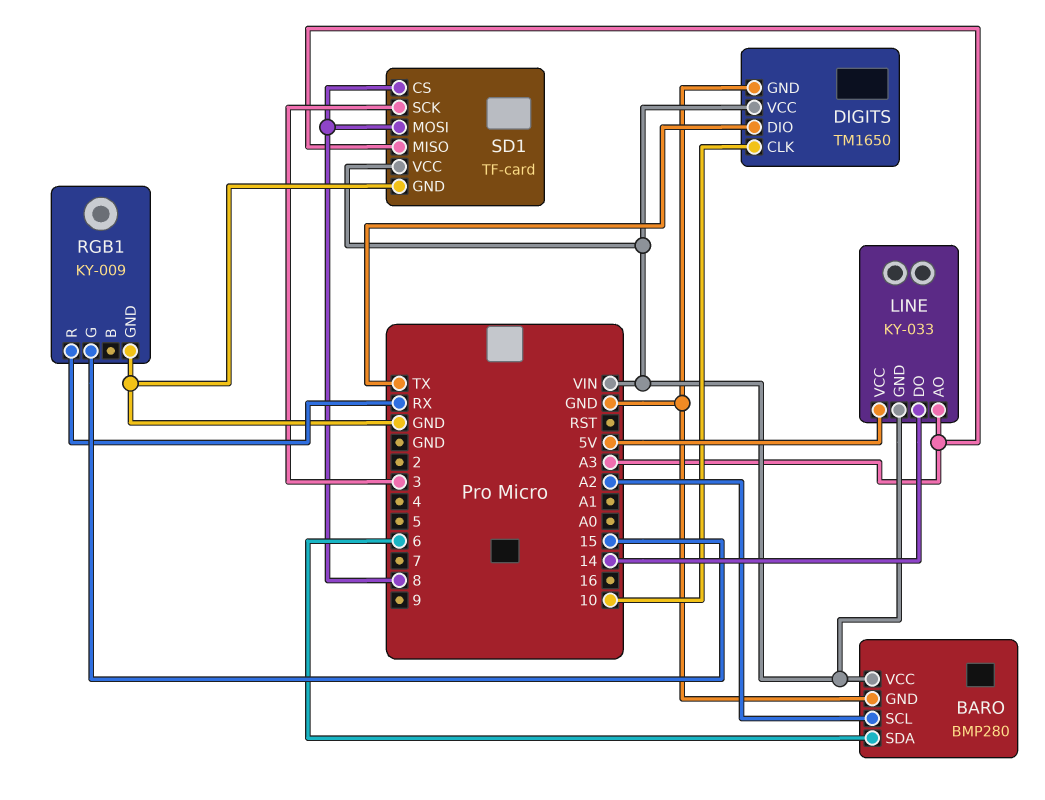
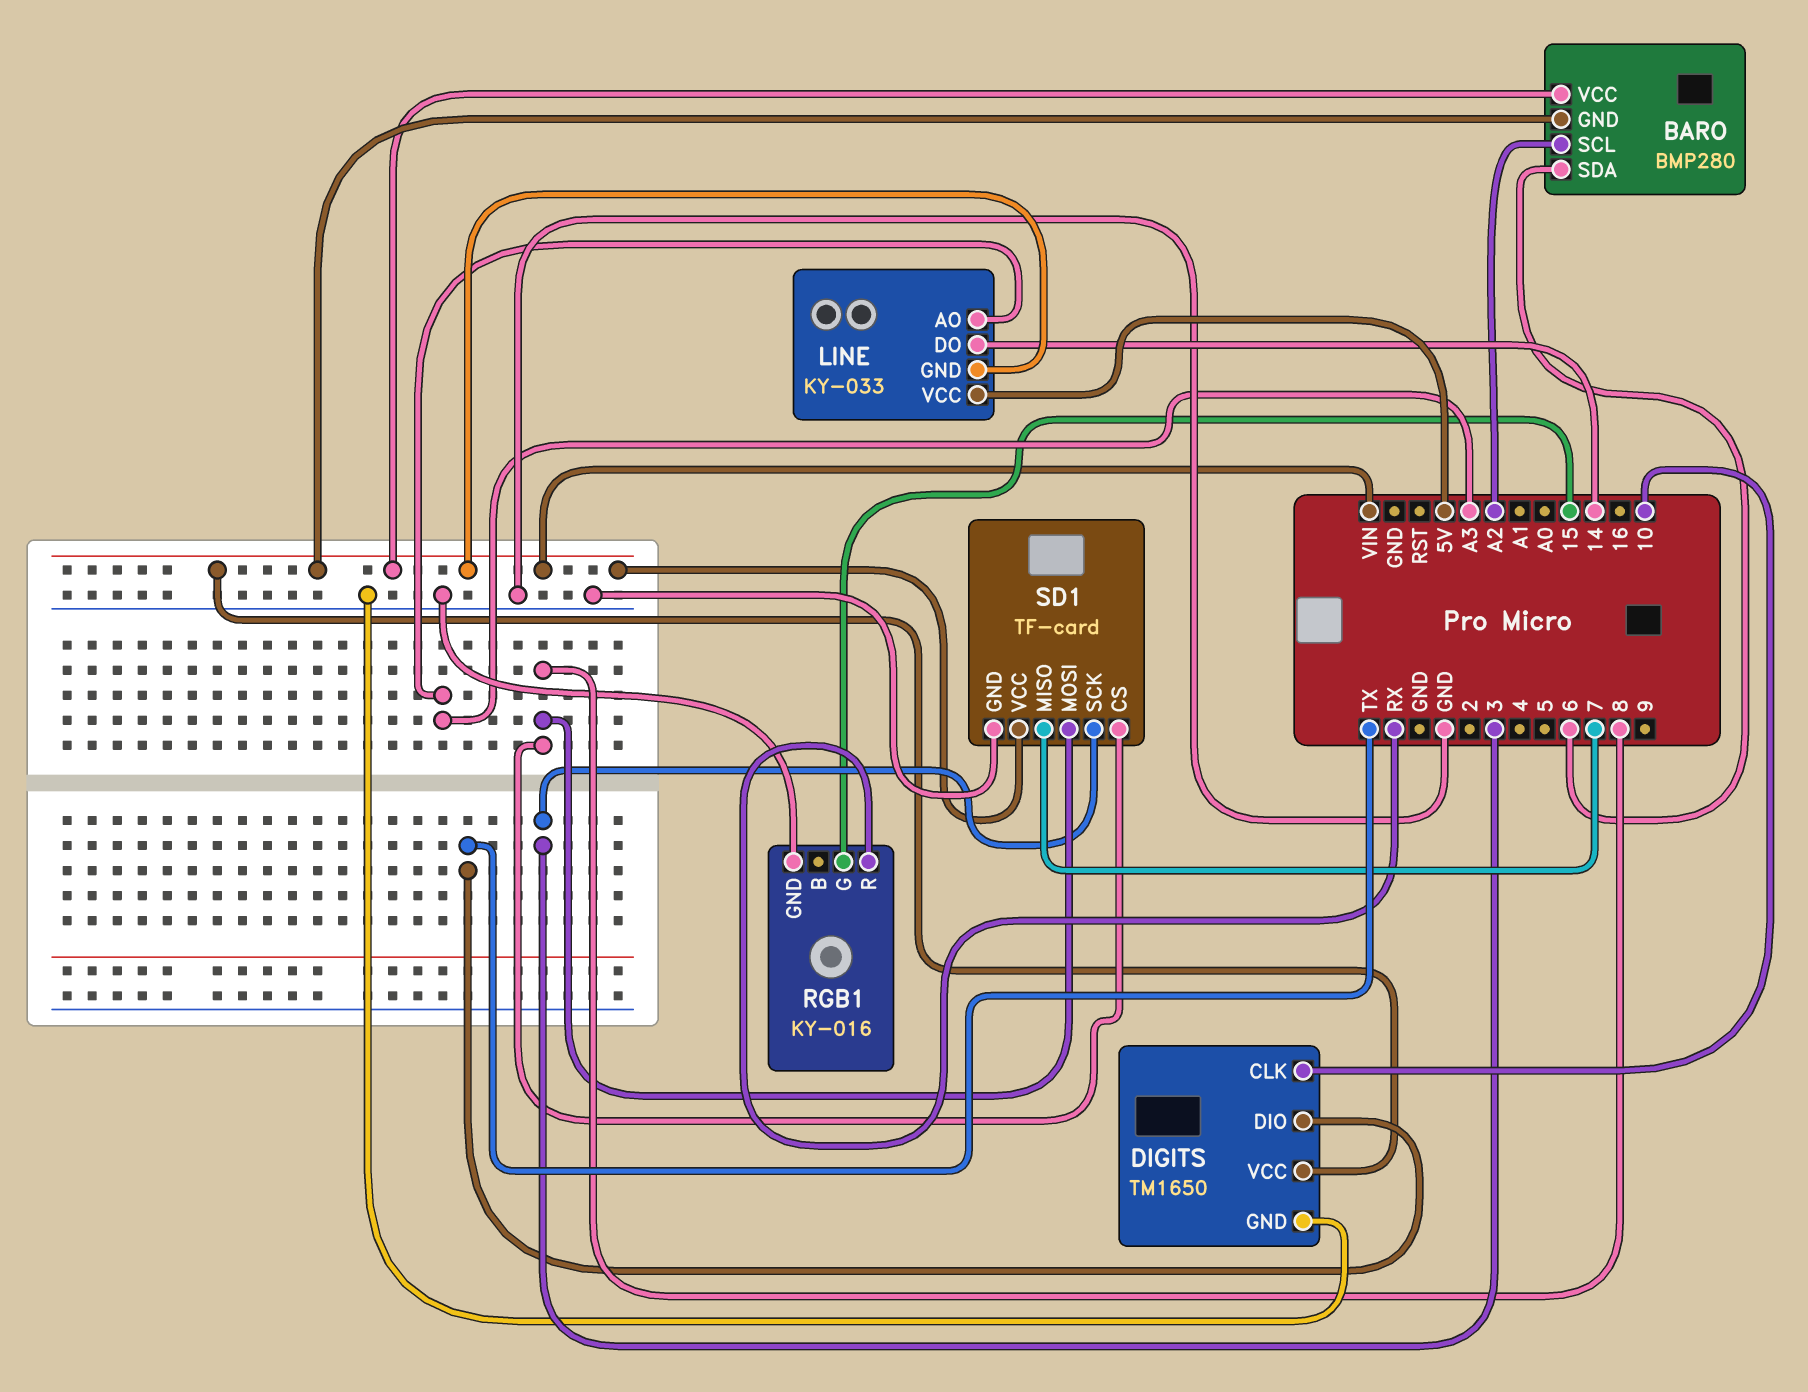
BARO pin GND: GND -> VIN
RGB1: KY-009 -> KY-016
SD1 pin MISO: A3 -> 7

